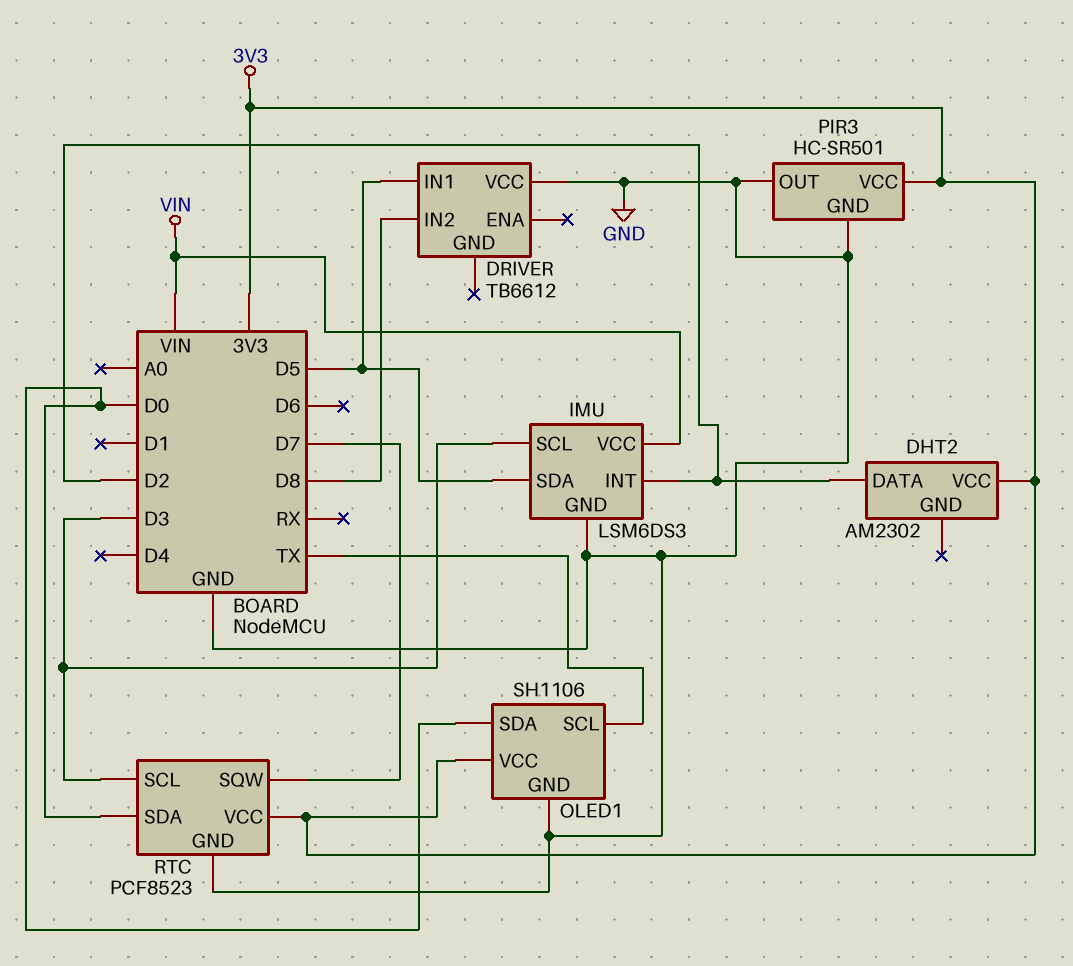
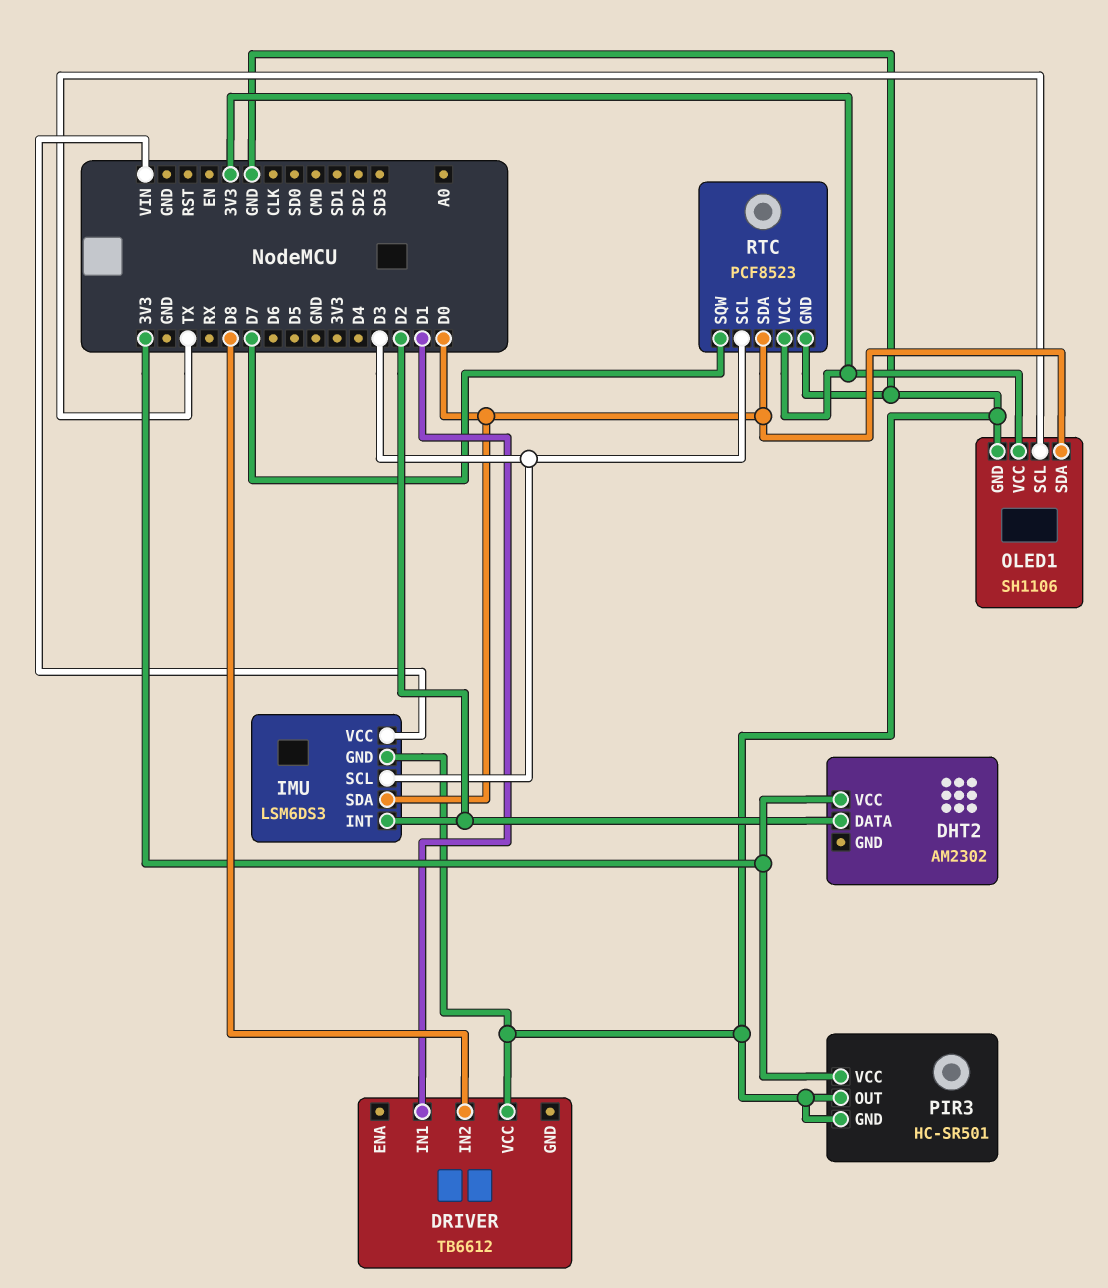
DRIVER pin IN1: D5 -> D1
IMU pin SDA: D5 -> D0

